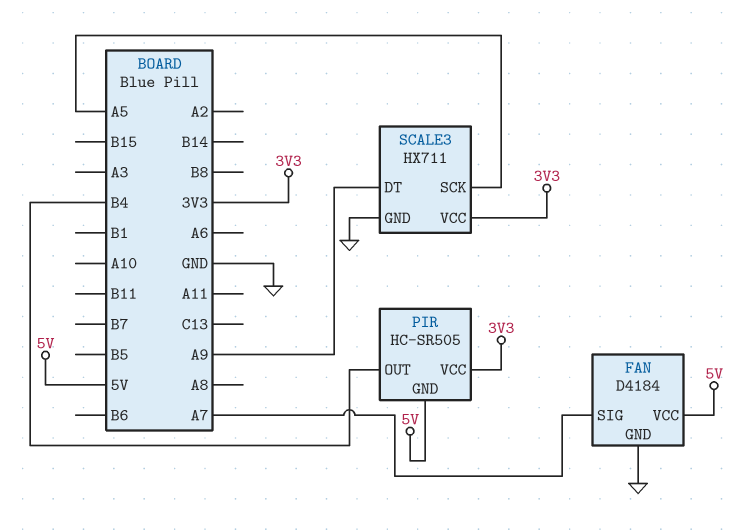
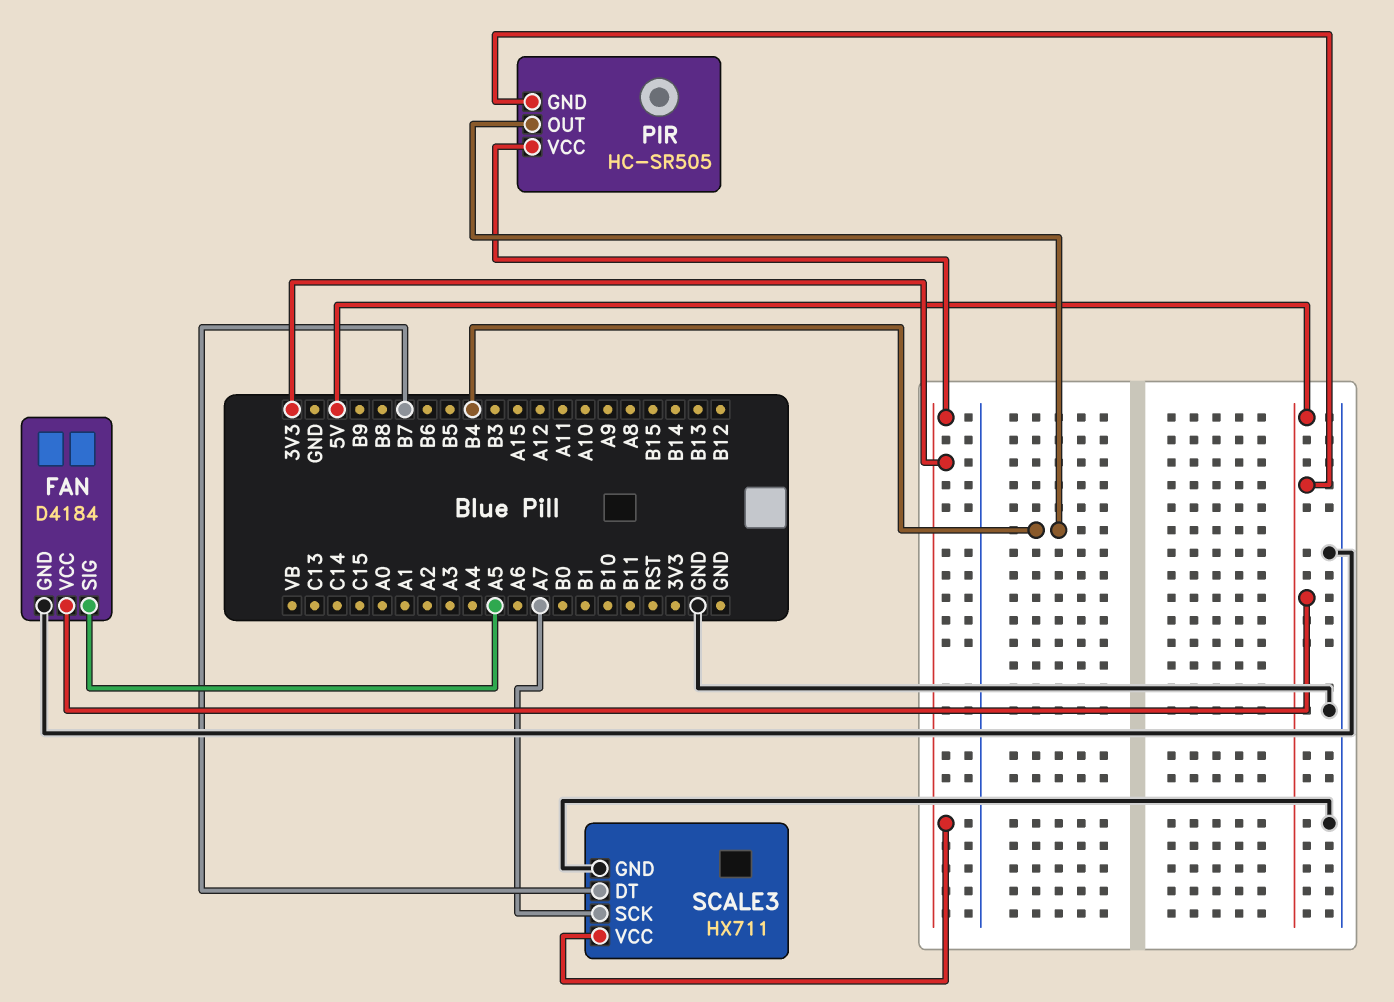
FAN pin SIG: A7 -> A5
SCALE3 pin DT: A9 -> B7
SCALE3 pin SCK: A5 -> A7

